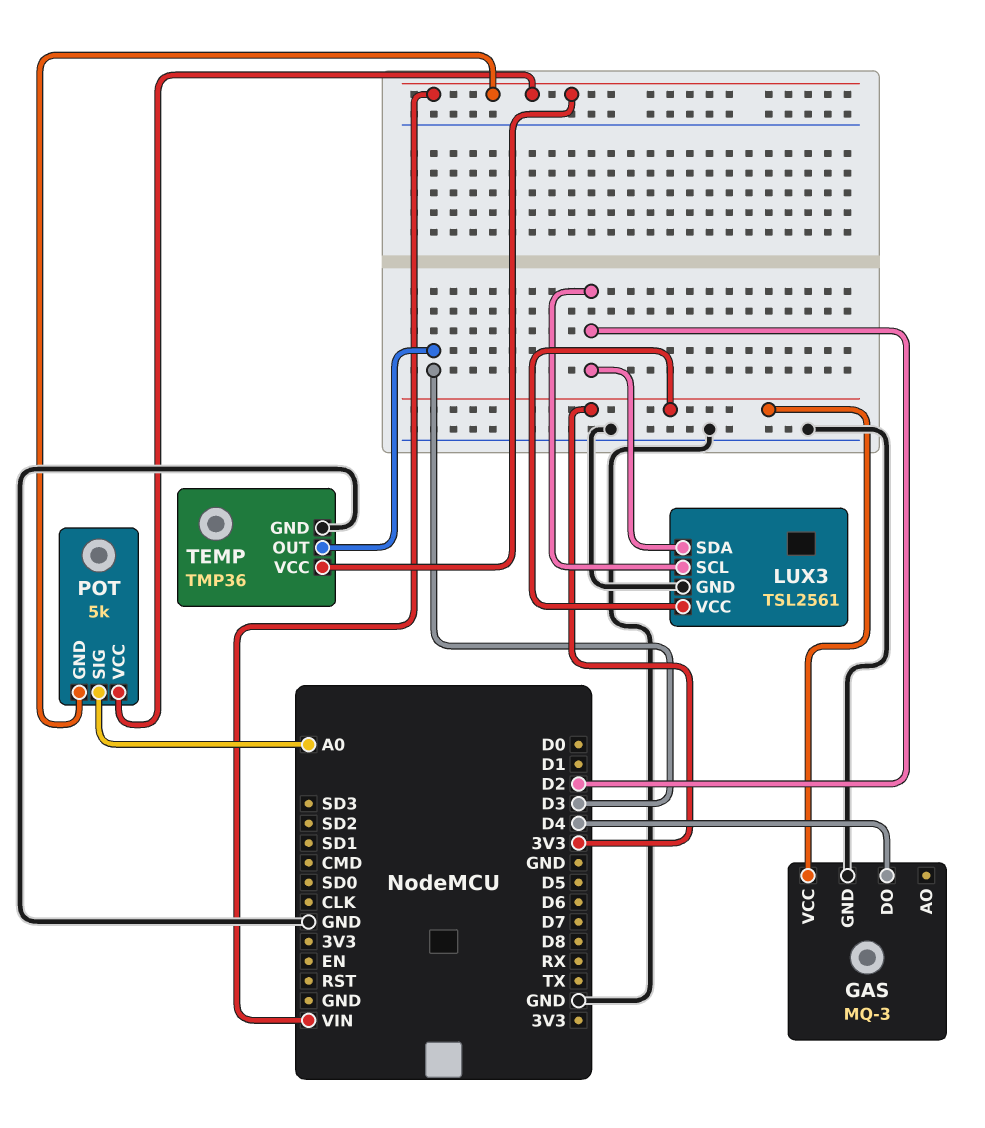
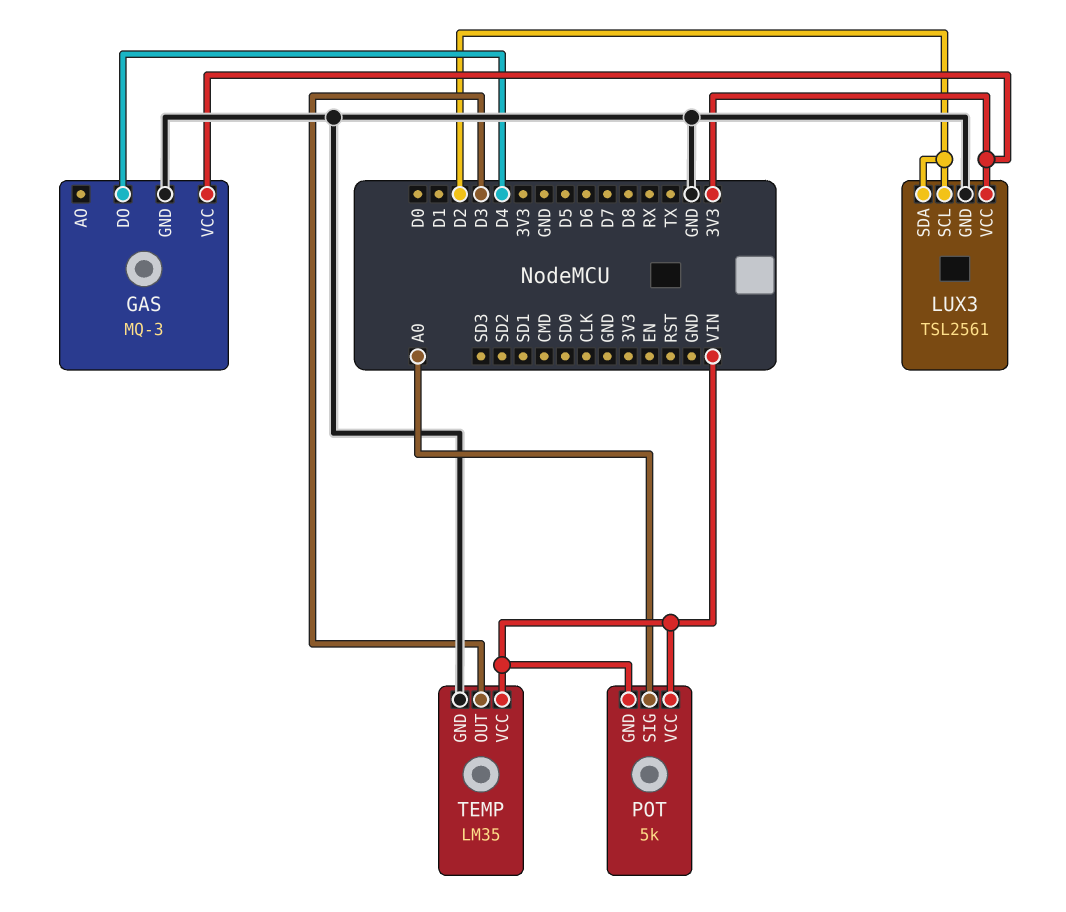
TEMP: TMP36 -> LM35

